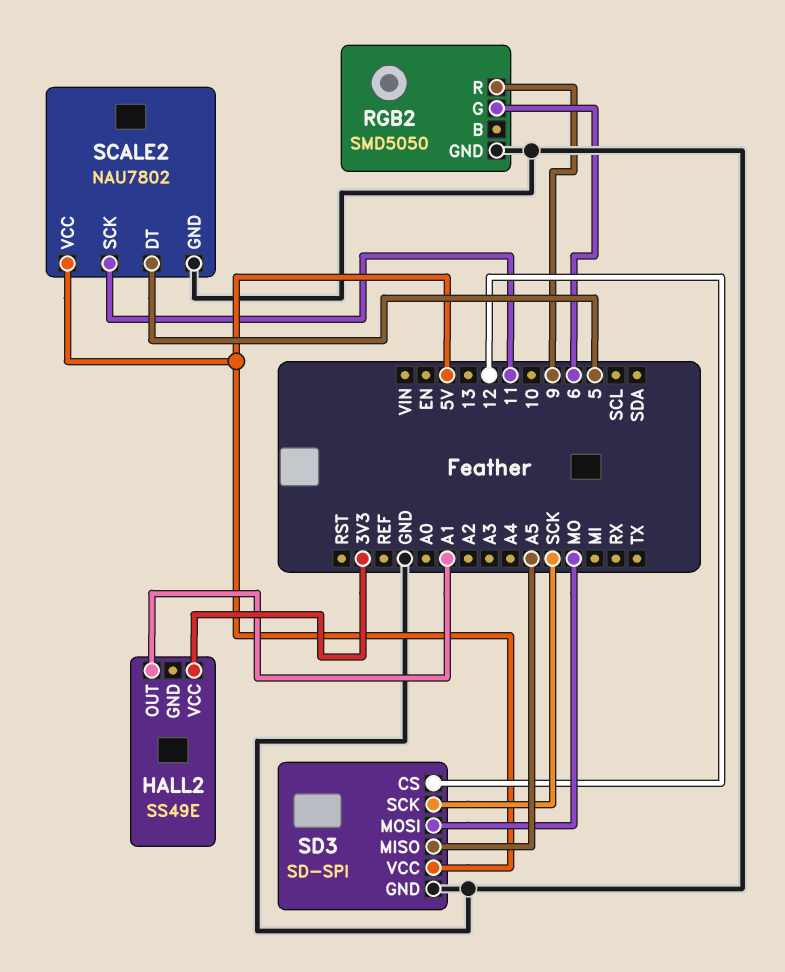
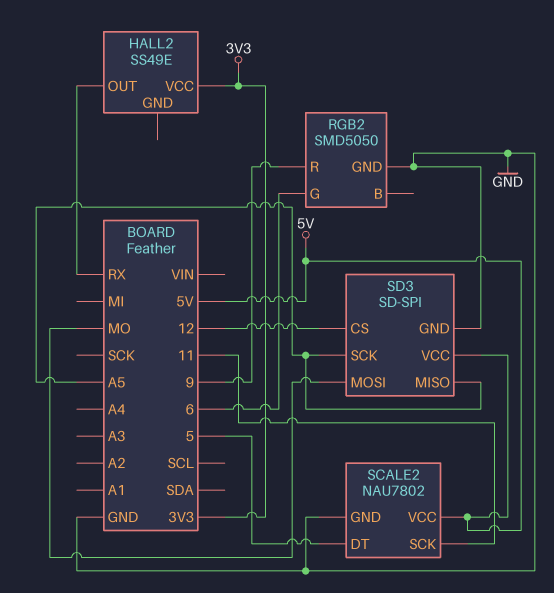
HALL2 pin OUT: A1 -> RX
SD3 pin SCK: SCK -> A5

